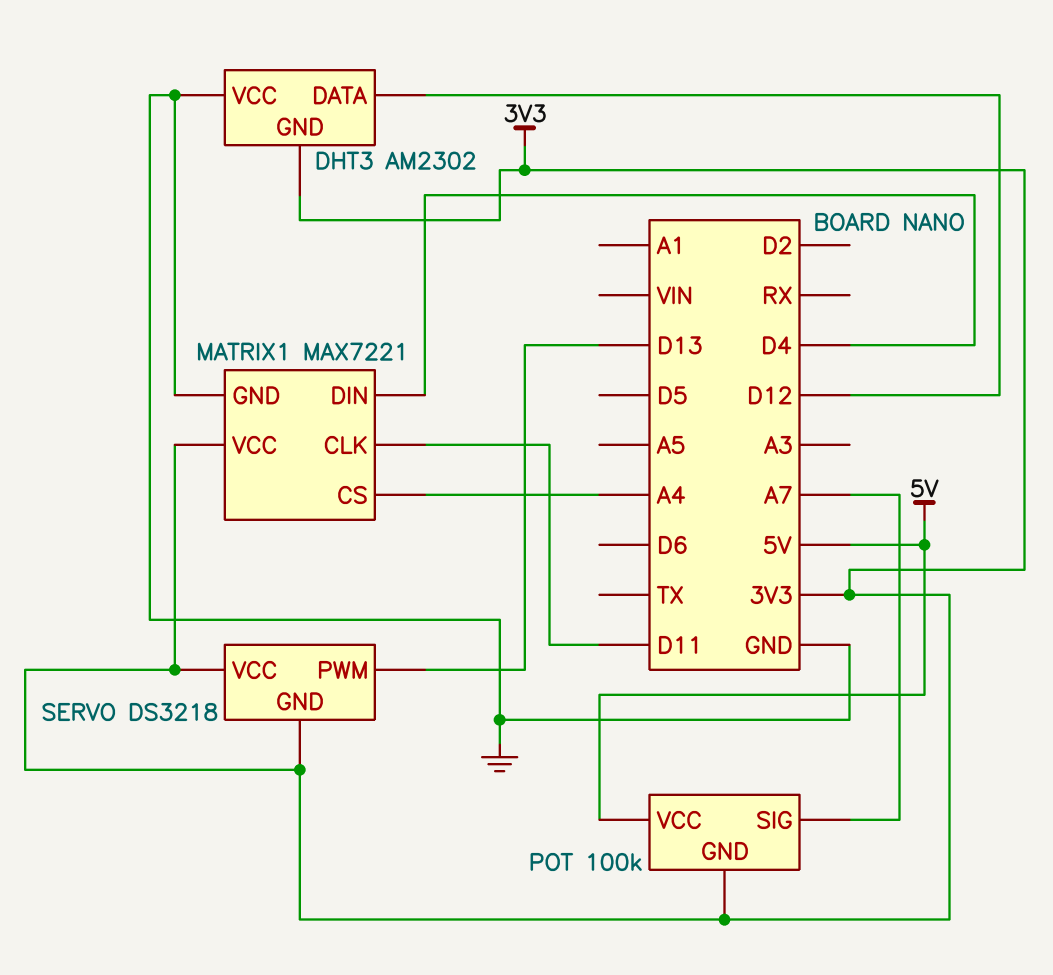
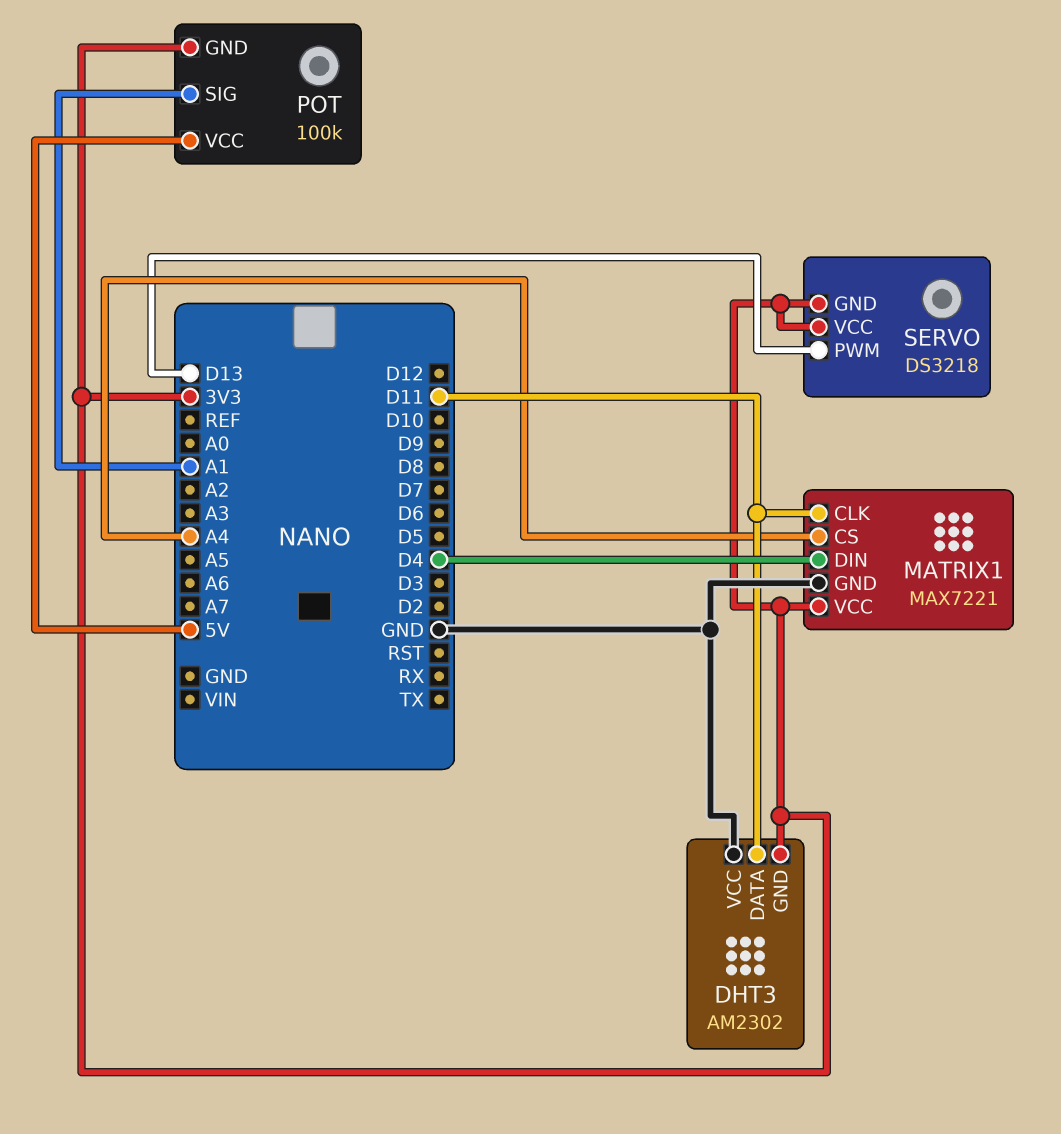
DHT3 pin DATA: D12 -> D11
POT pin SIG: A7 -> A1

